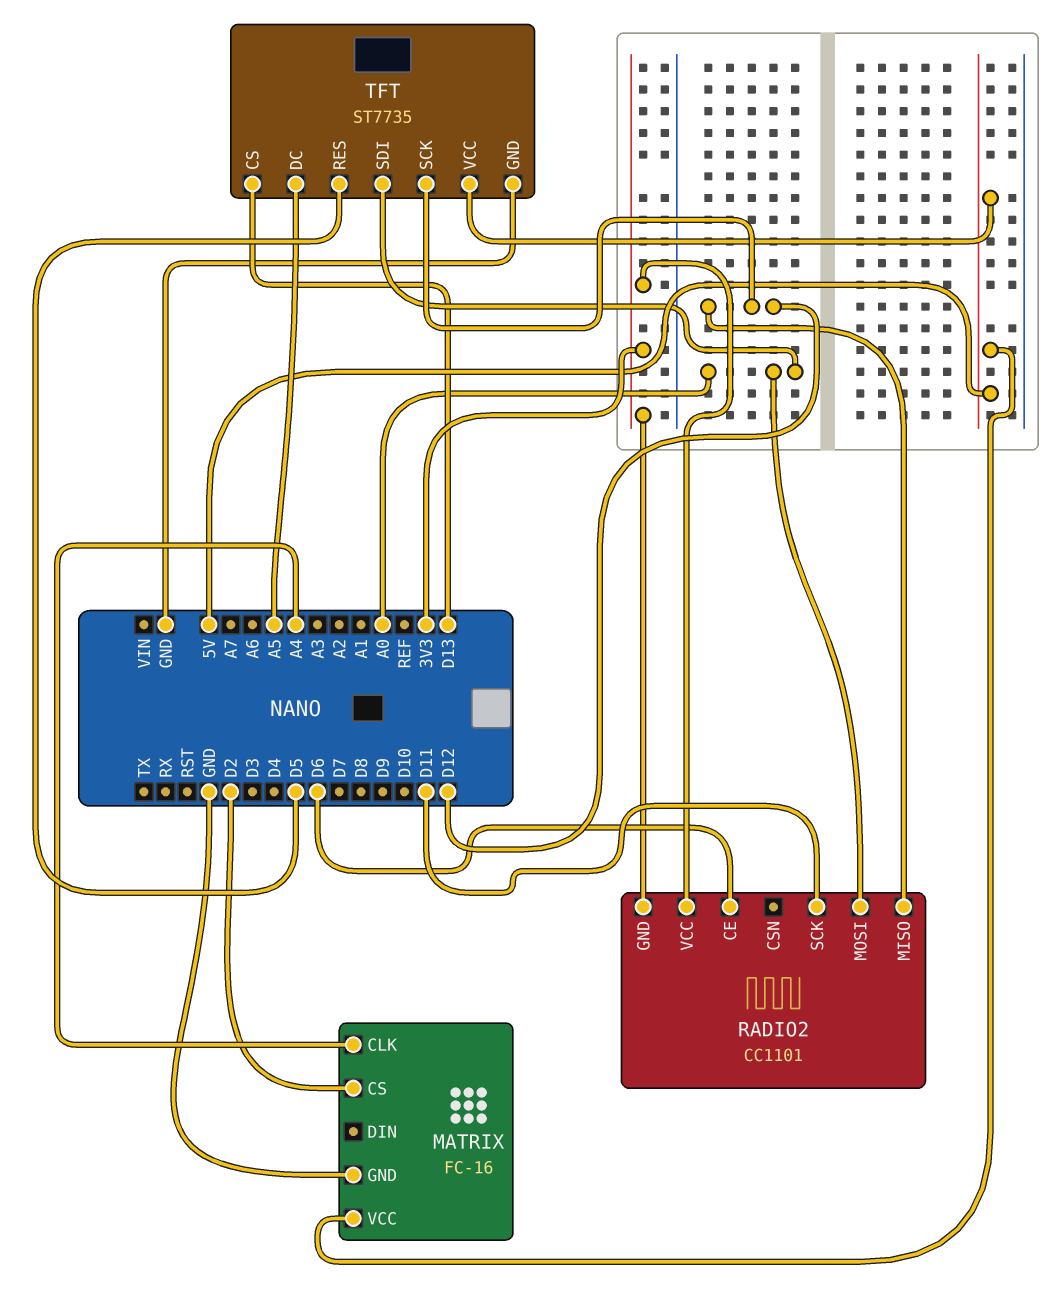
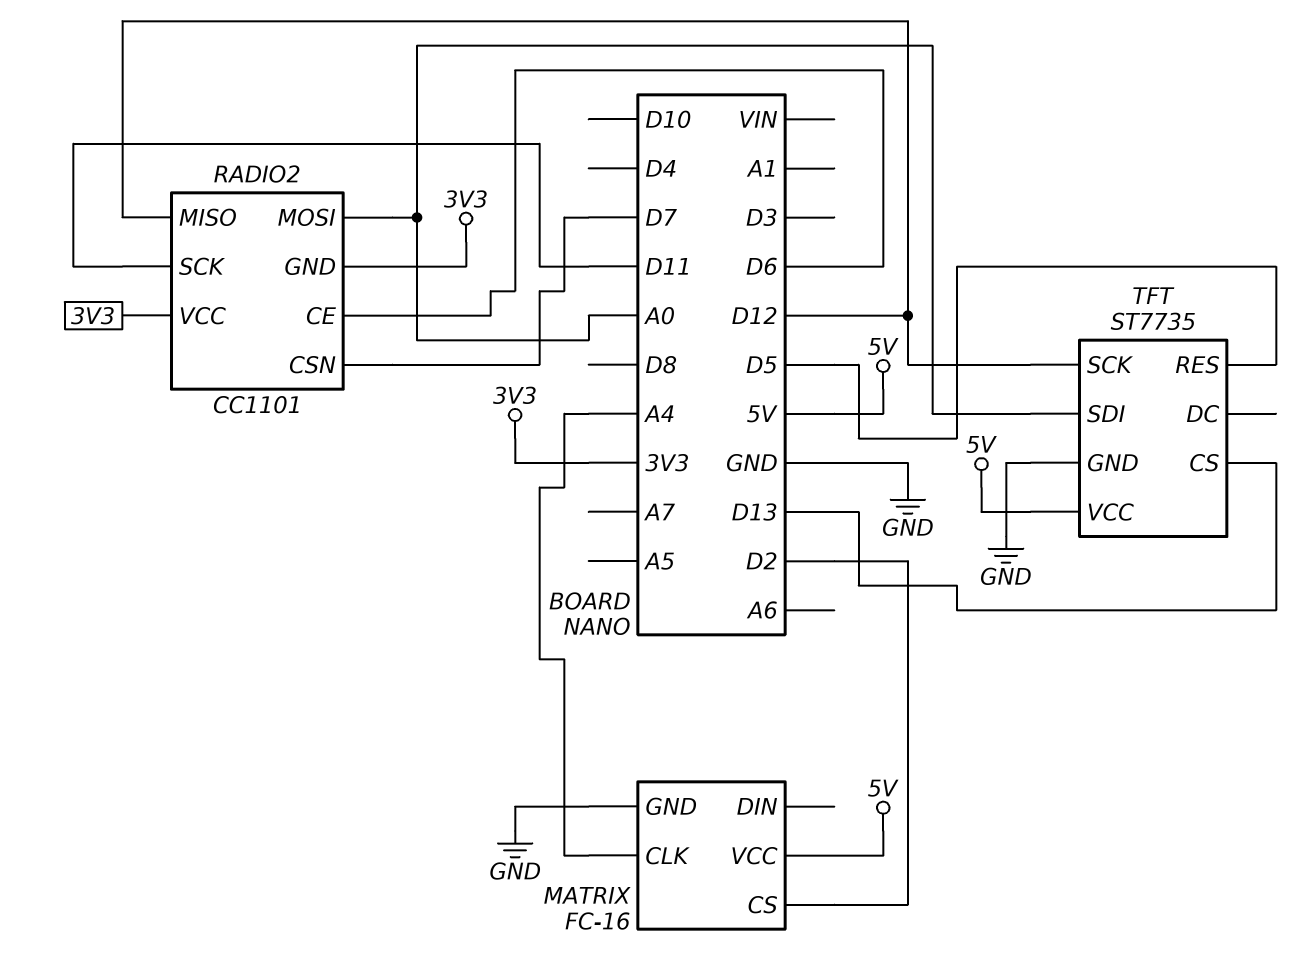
RADIO2 pin CSN: none -> D7
TFT pin DC: A5 -> none

